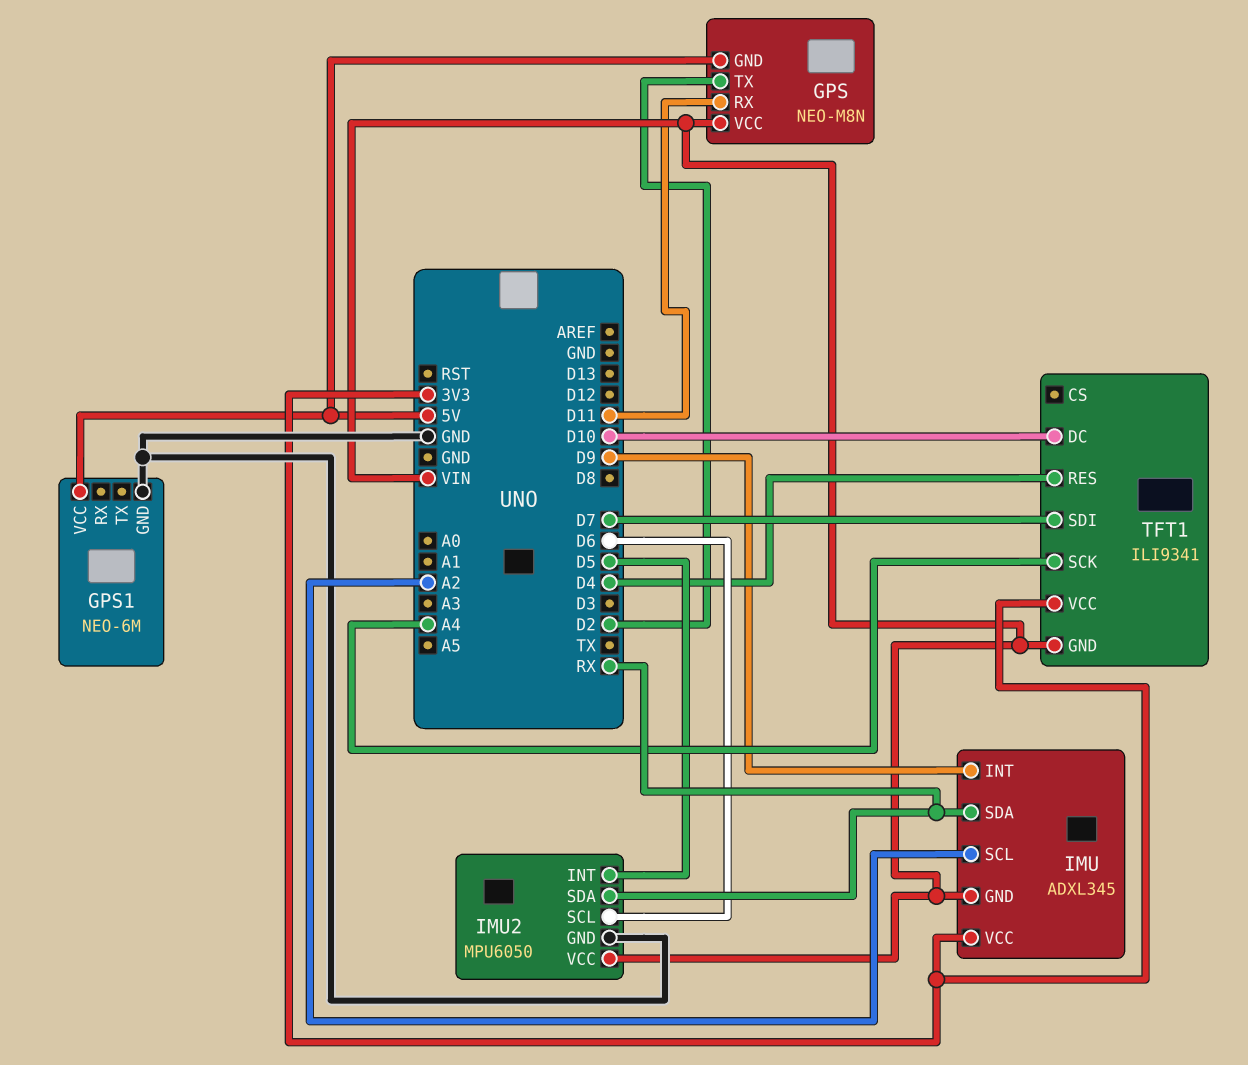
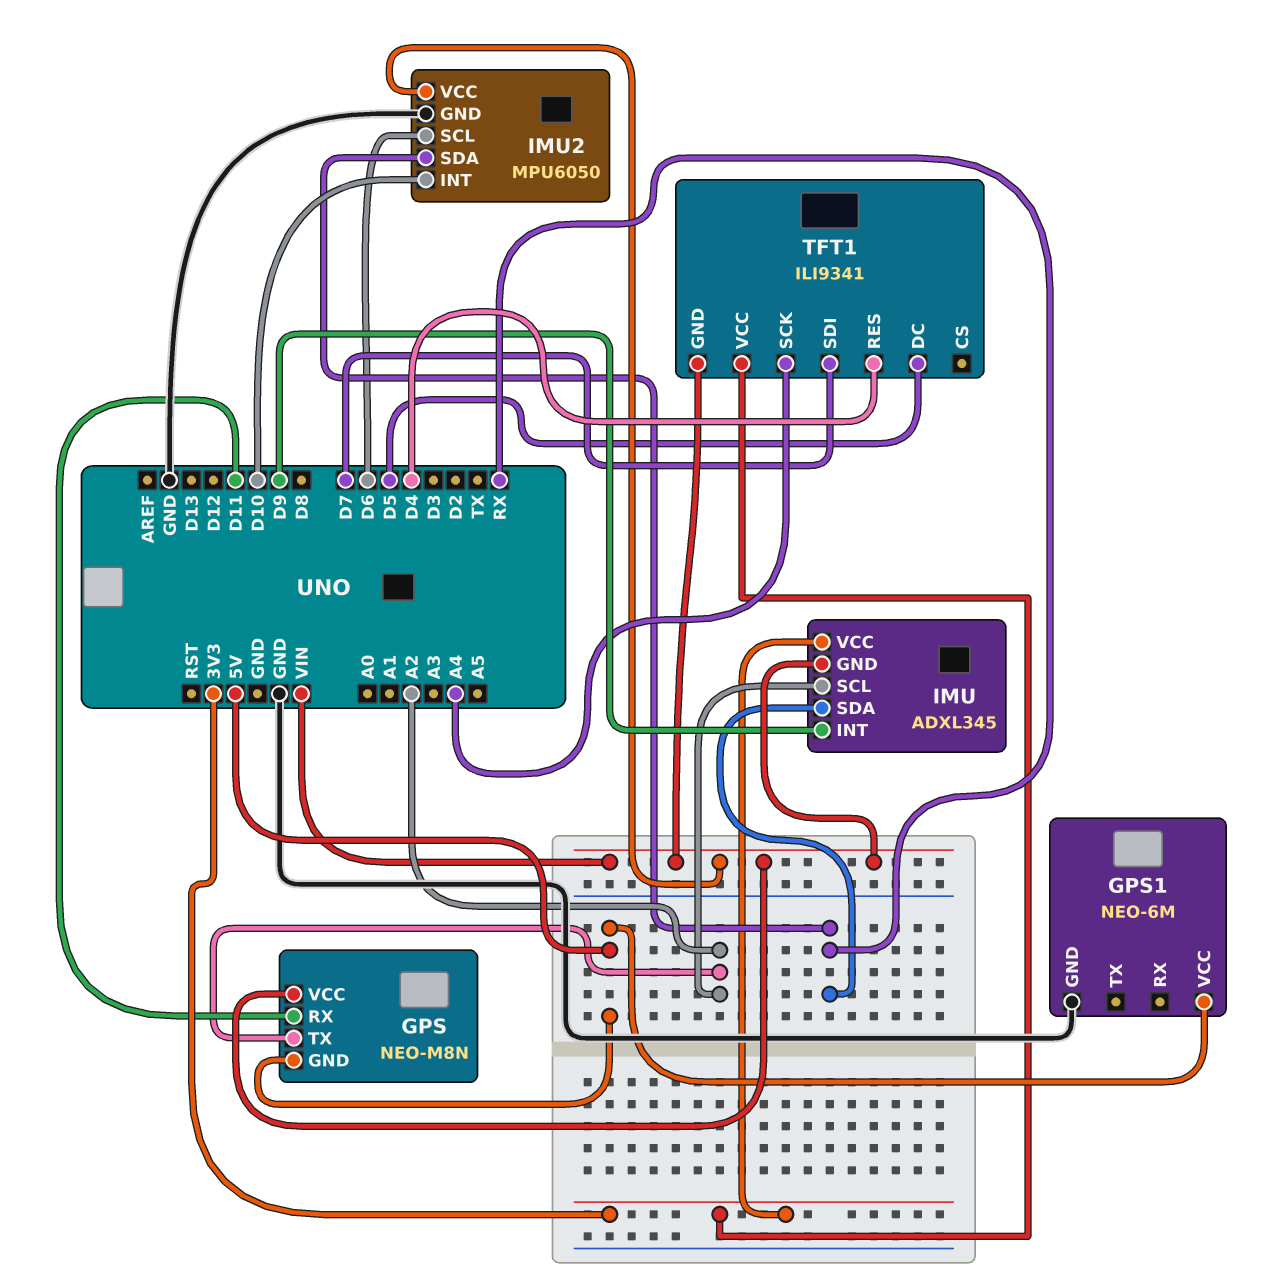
GPS pin TX: D2 -> A2
IMU2 pin INT: D5 -> D10
TFT1 pin DC: D10 -> D5

